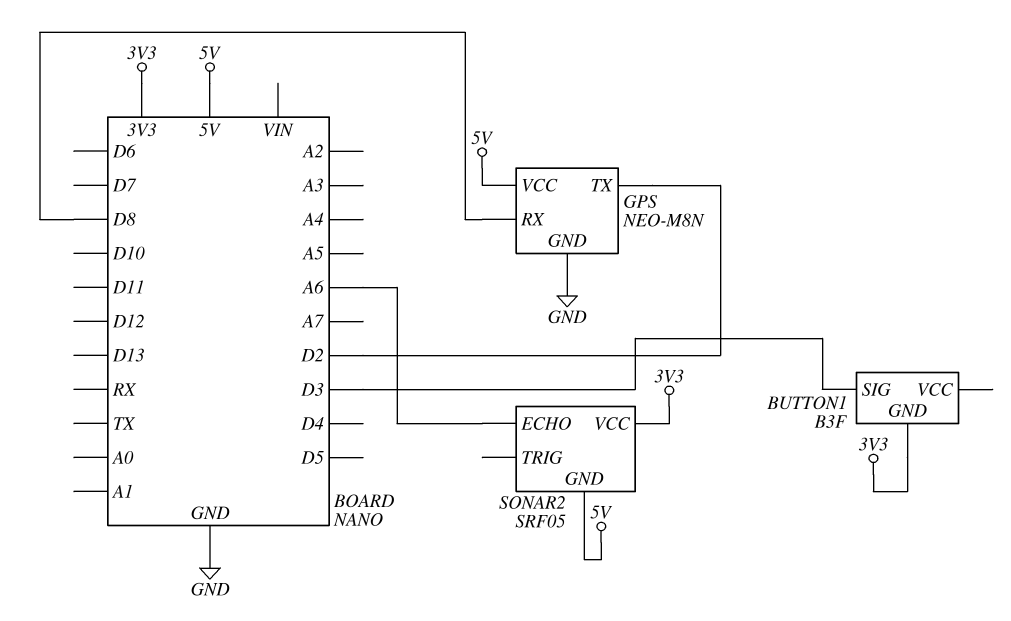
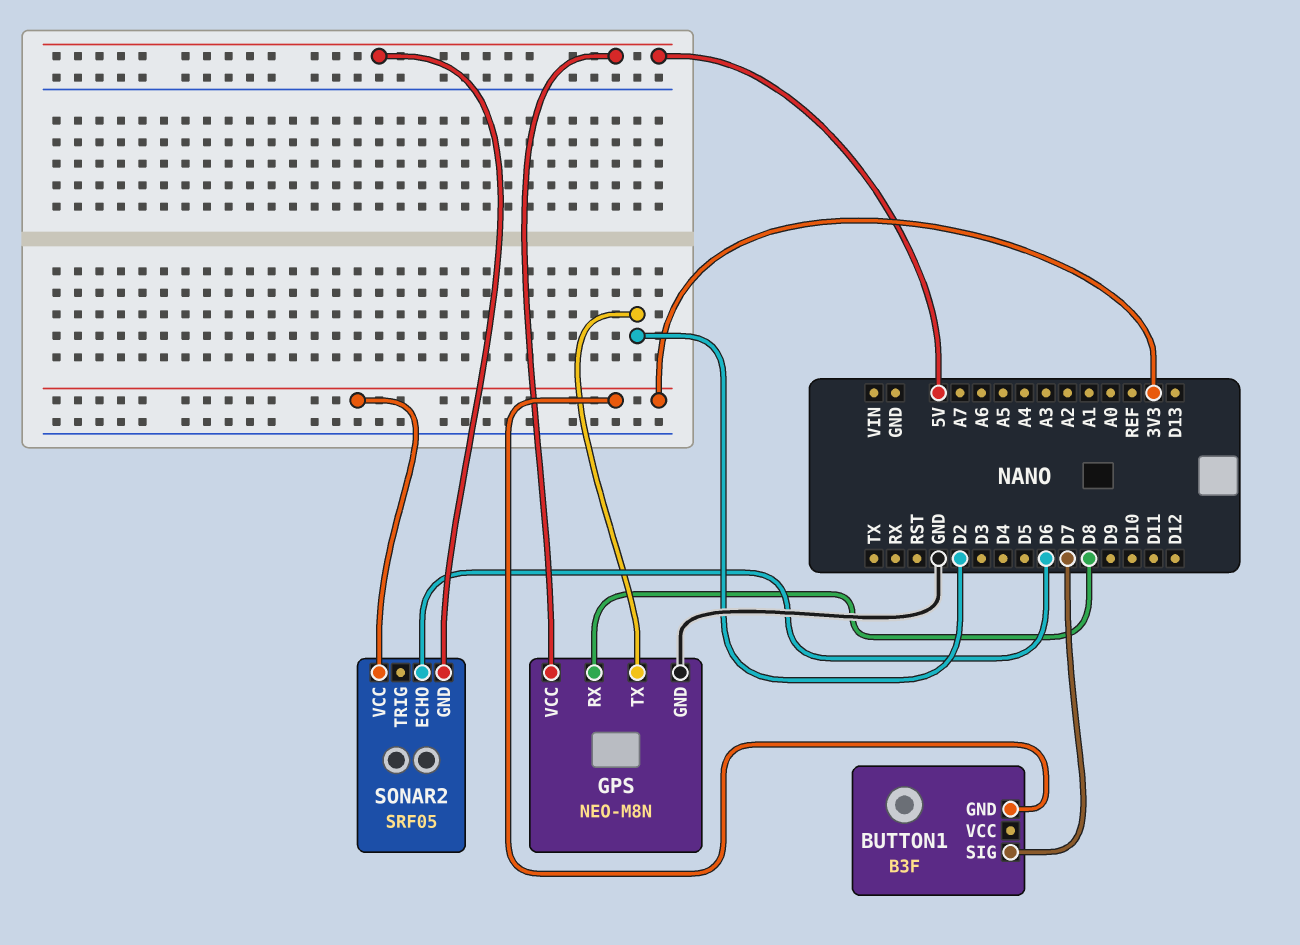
BUTTON1 pin SIG: D3 -> D7
SONAR2 pin ECHO: A6 -> D6

